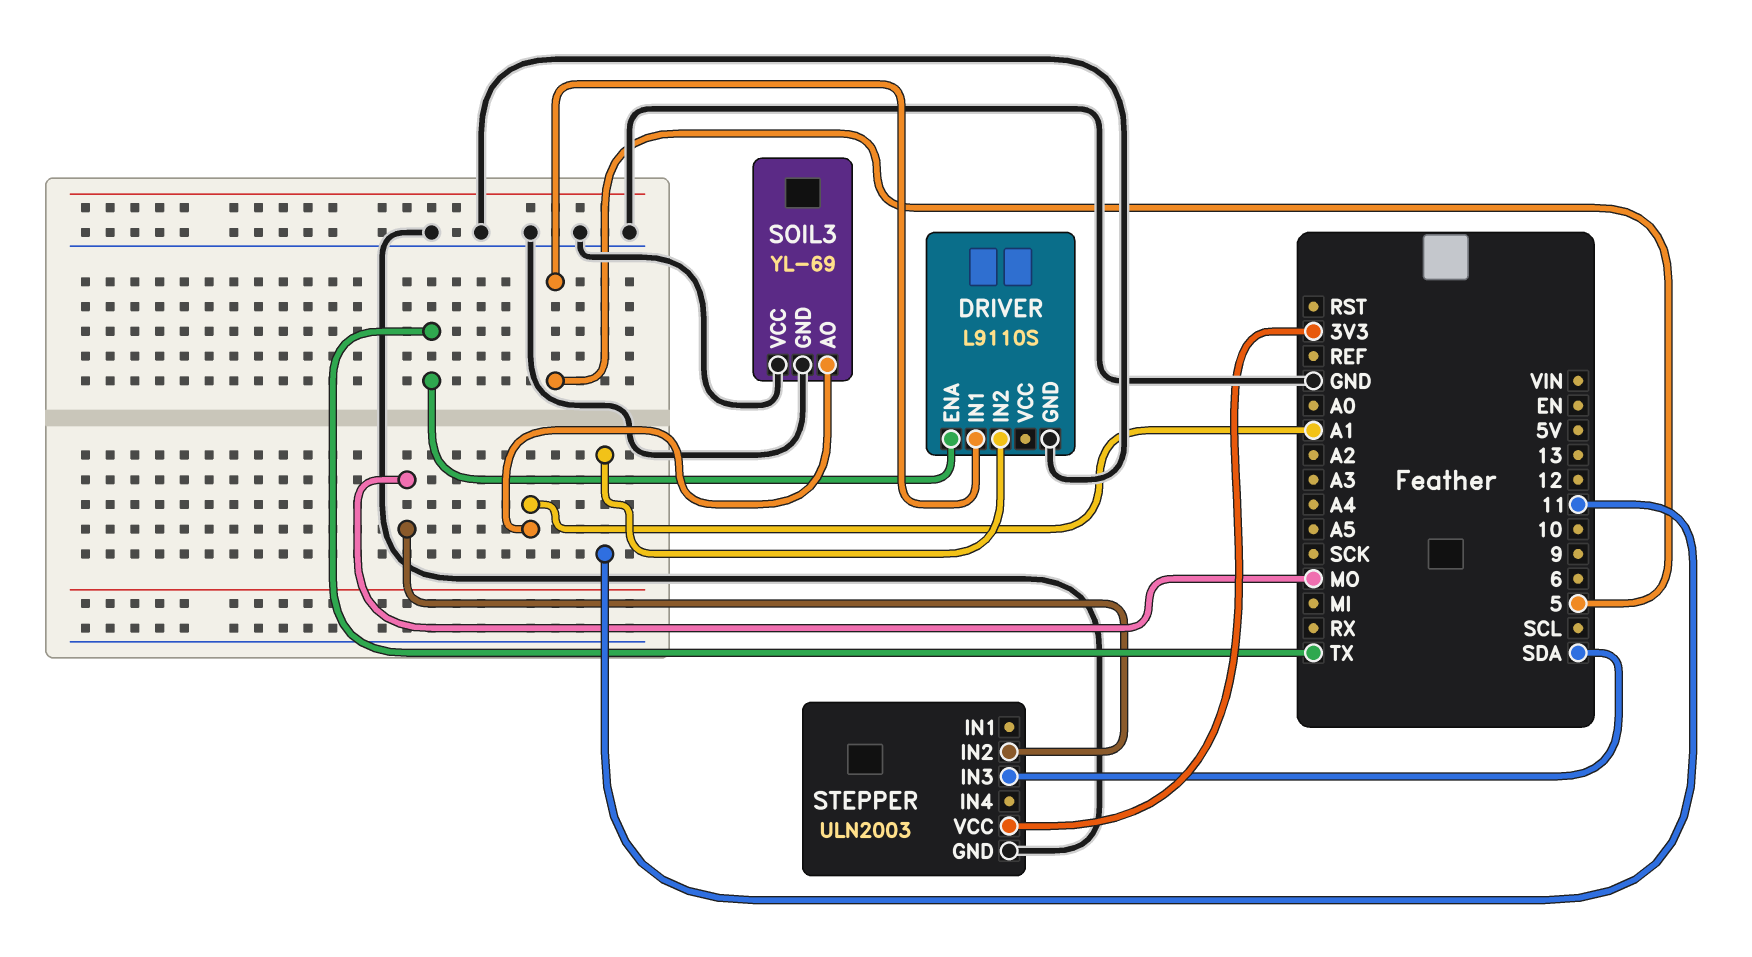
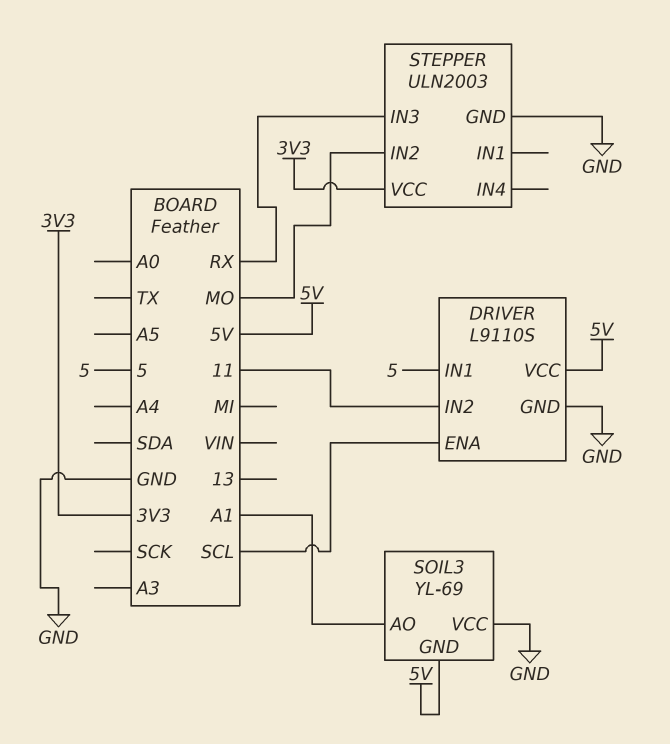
DRIVER pin ENA: TX -> SCL
DRIVER pin VCC: none -> 5V
SOIL3 pin GND: GND -> 5V
STEPPER pin IN3: SDA -> RX

